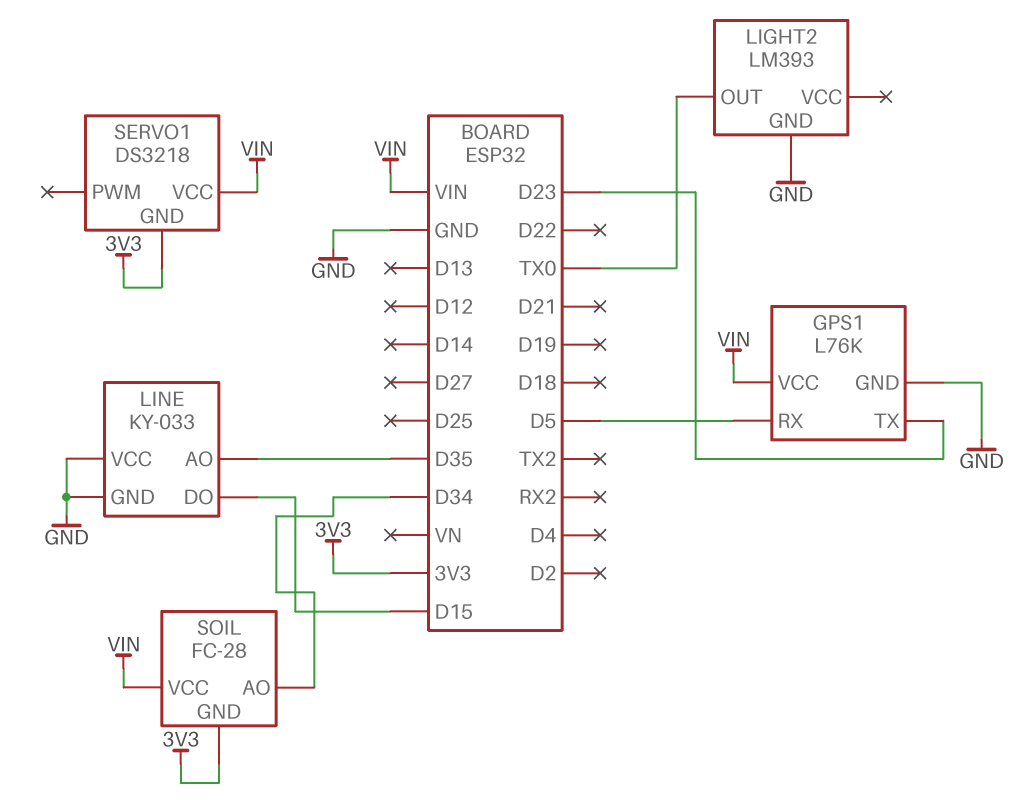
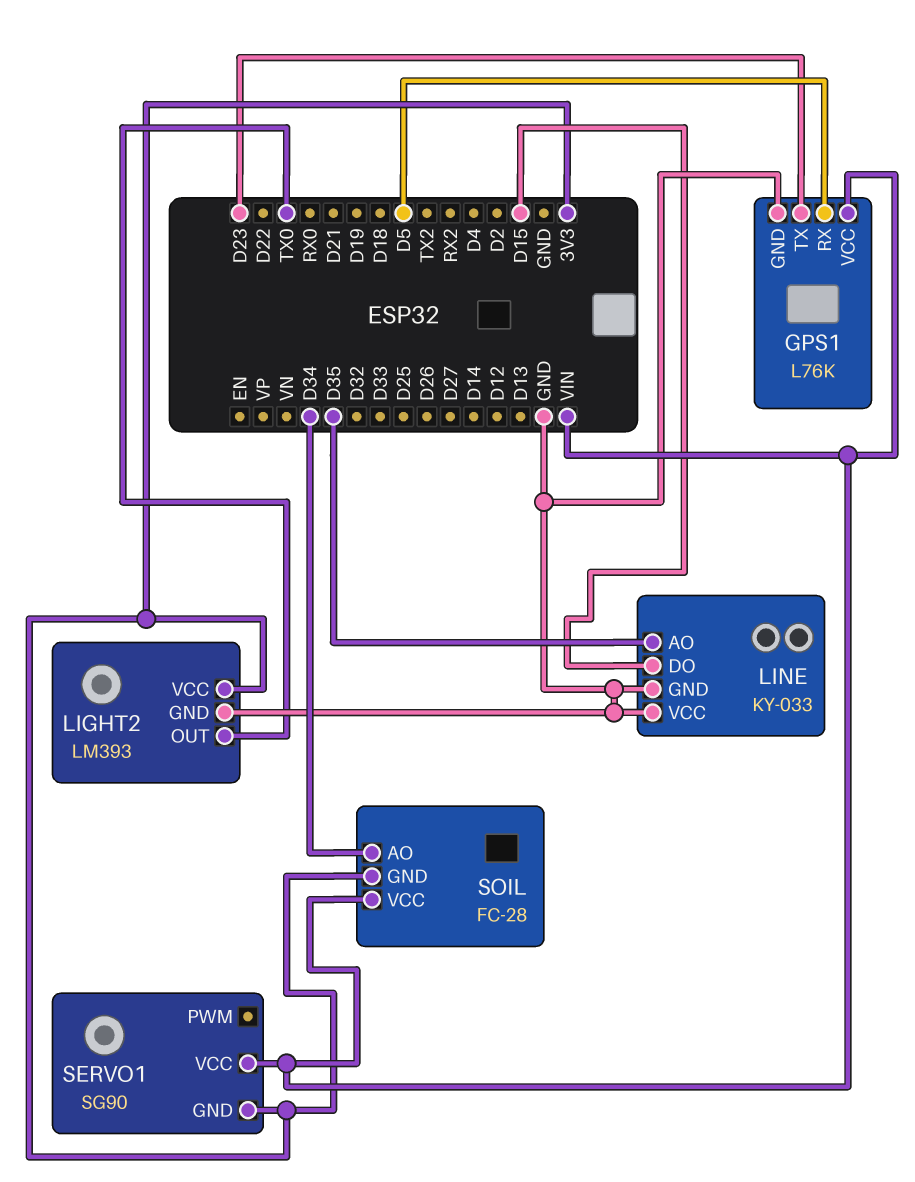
LIGHT2 pin VCC: none -> 3V3
SERVO1: DS3218 -> SG90

